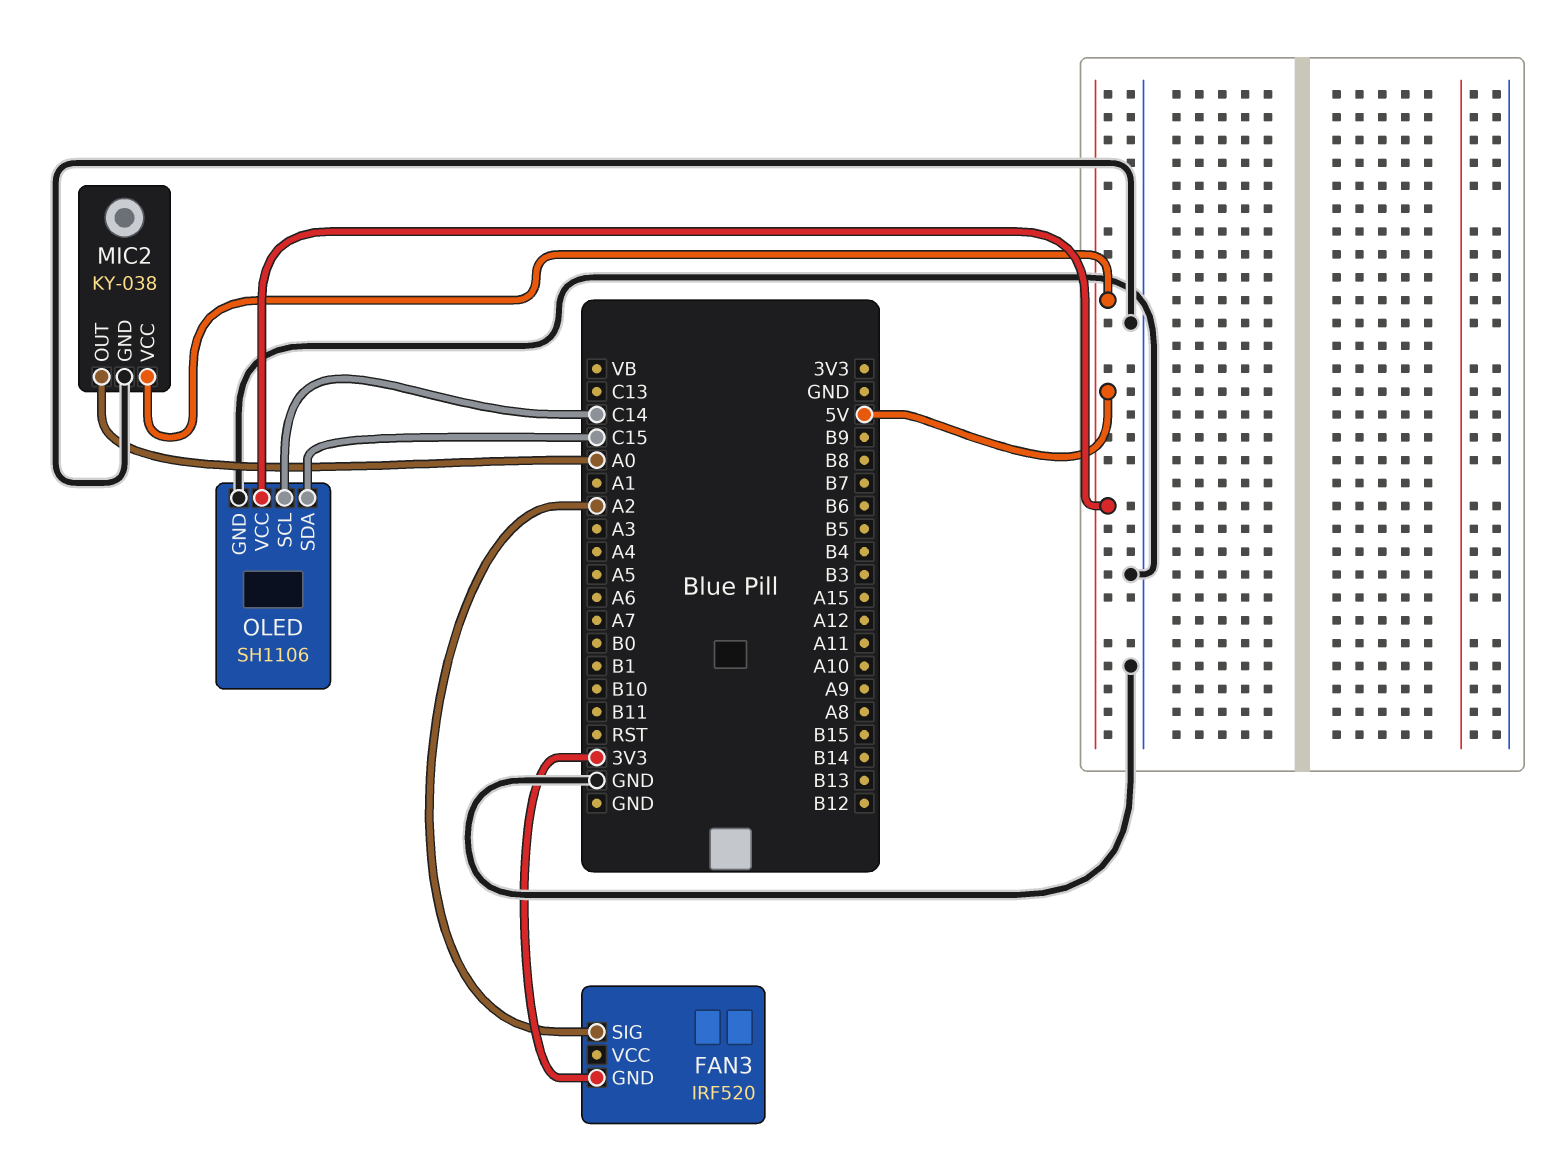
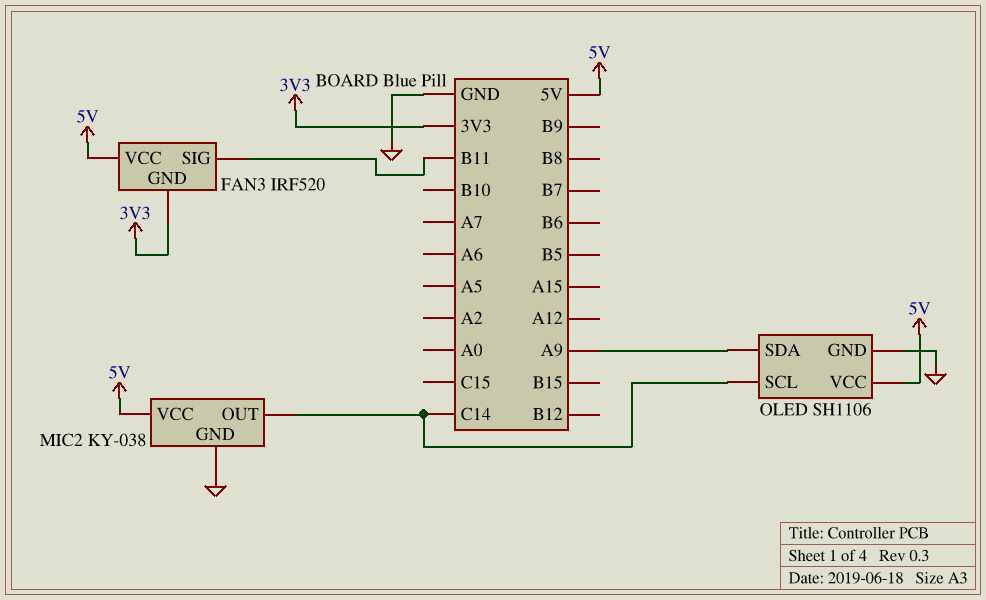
FAN3 pin SIG: A2 -> B11
FAN3 pin VCC: none -> 5V
MIC2 pin OUT: A0 -> C14
OLED pin SDA: C15 -> A9

